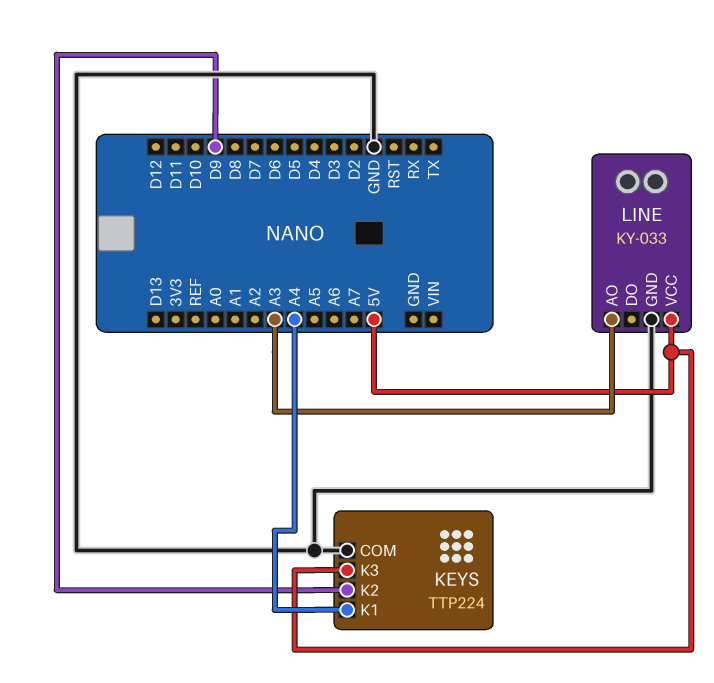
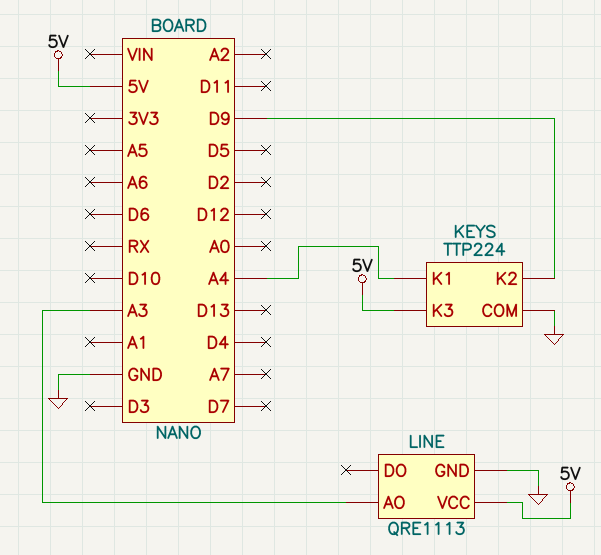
LINE: KY-033 -> QRE1113

